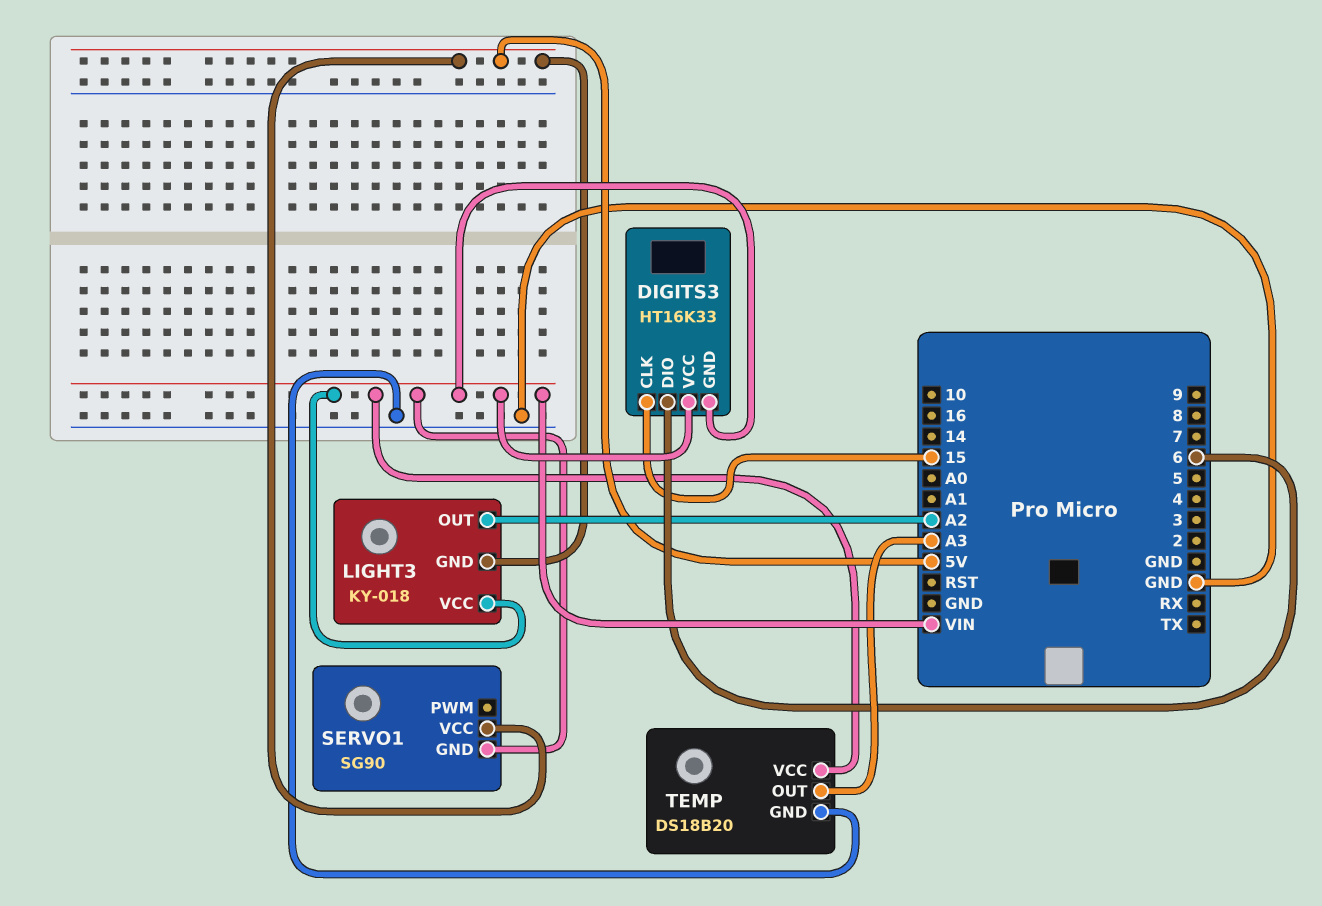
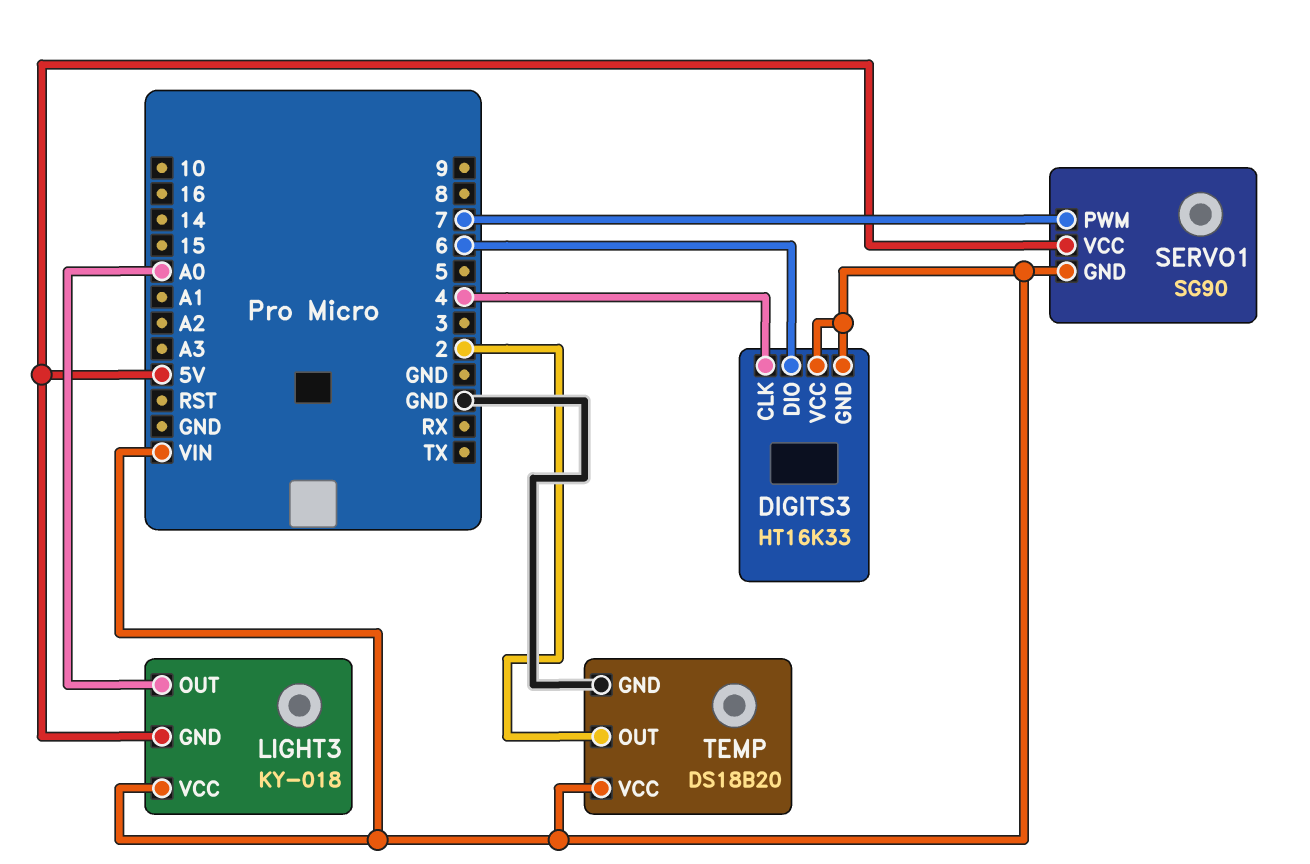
DIGITS3 pin CLK: 15 -> 4
LIGHT3 pin OUT: A2 -> A0
SERVO1 pin PWM: none -> 7
TEMP pin OUT: A3 -> 2

